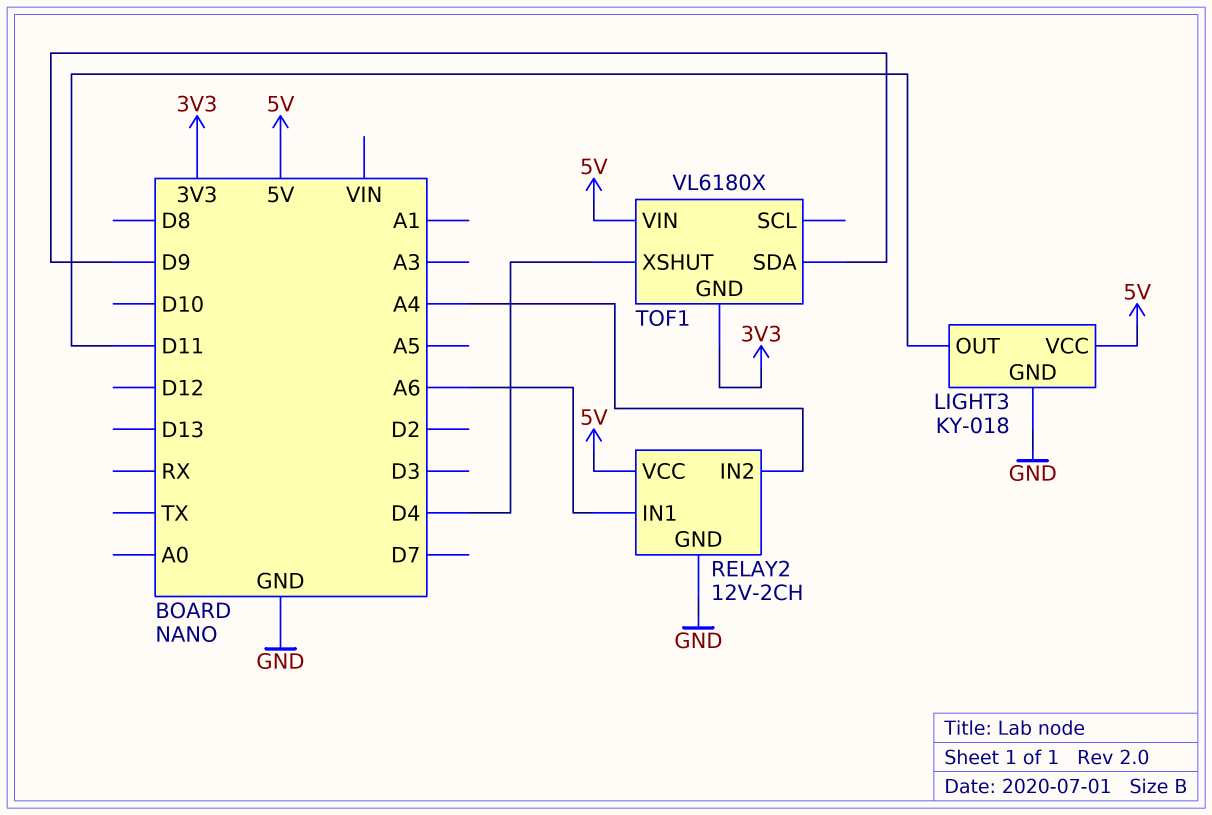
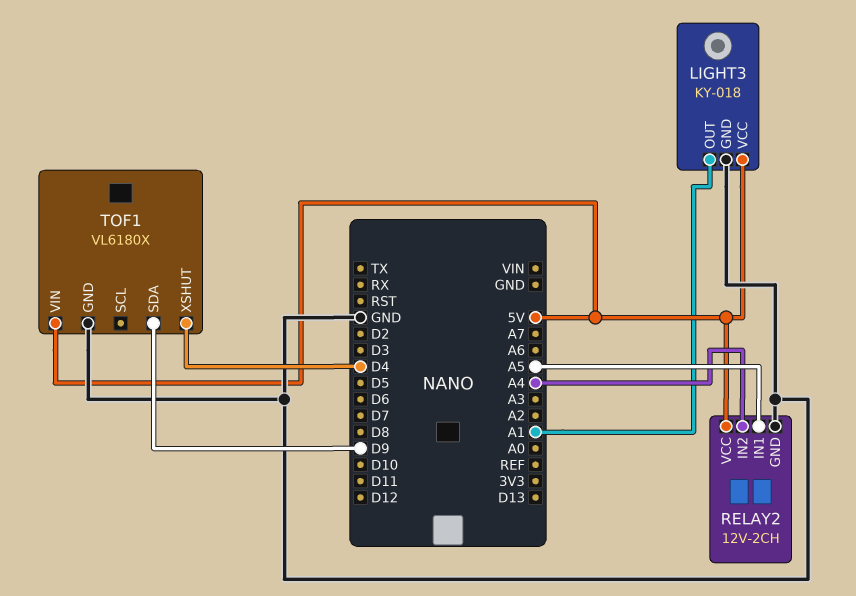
LIGHT3 pin OUT: D11 -> A1
RELAY2 pin IN1: A6 -> A5
TOF1 pin GND: 3V3 -> GND

